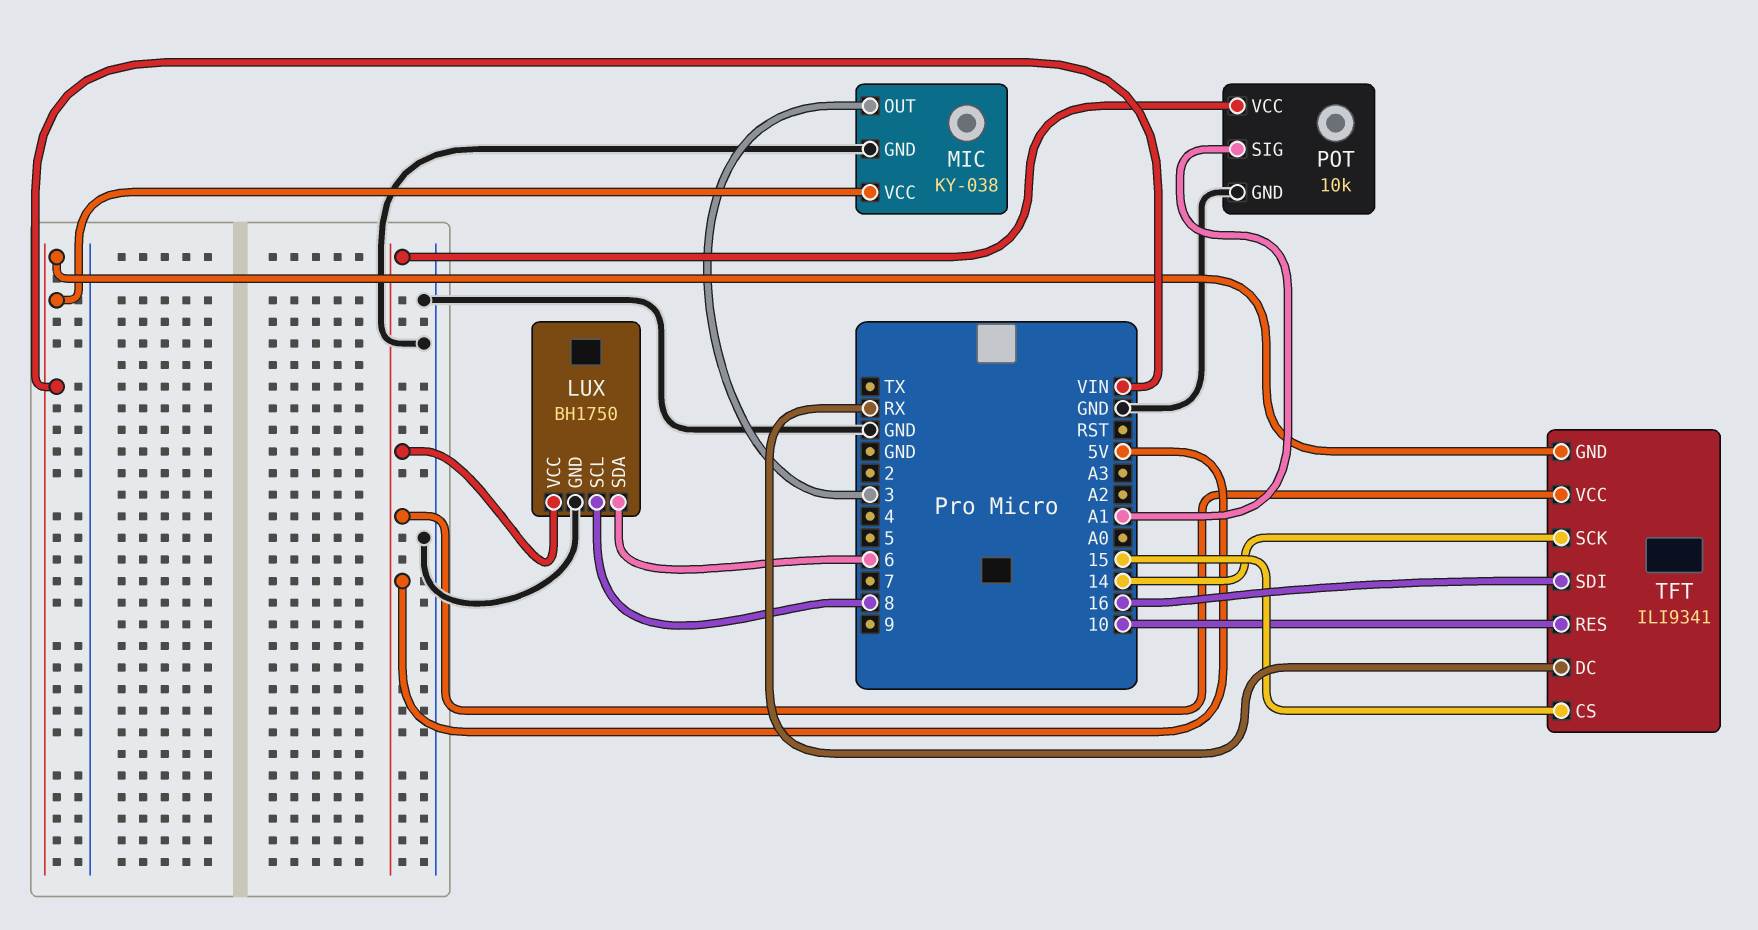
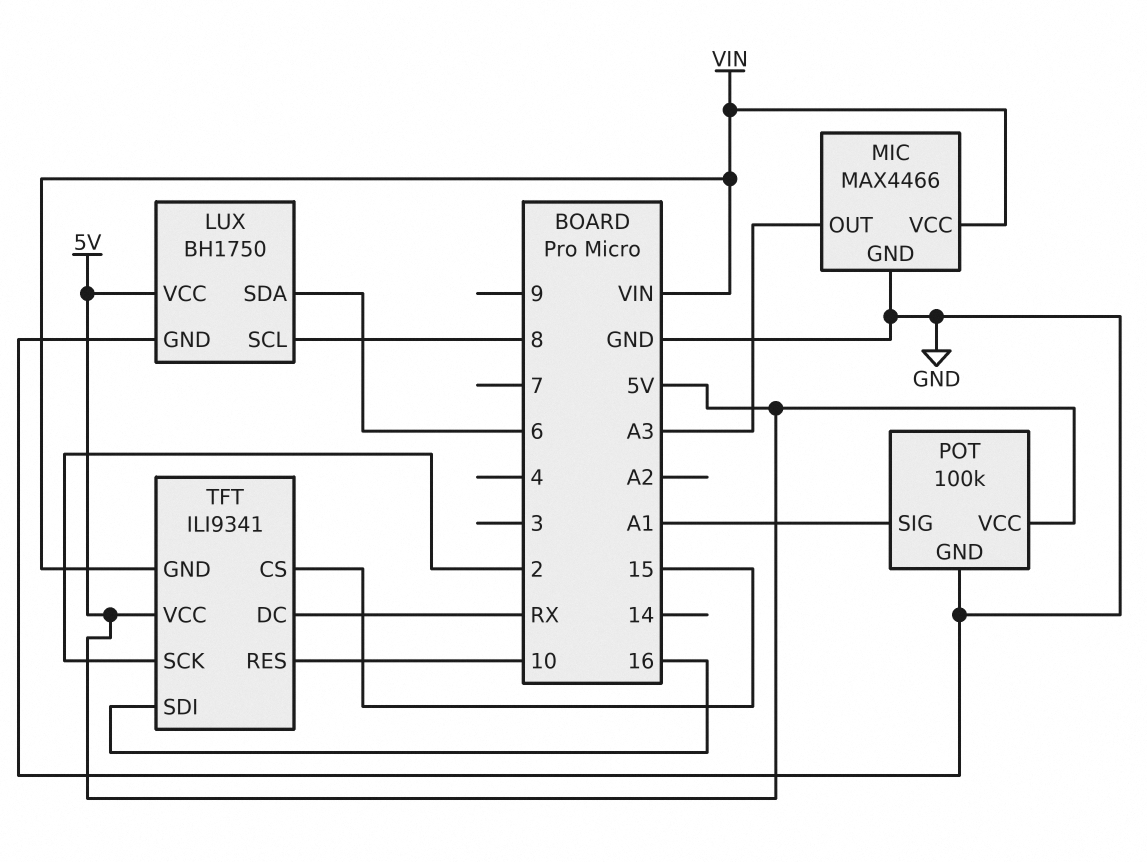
MIC: KY-038 -> MAX4466
MIC pin OUT: 3 -> A3
POT: 10k -> 100k
TFT pin SCK: 14 -> 2

